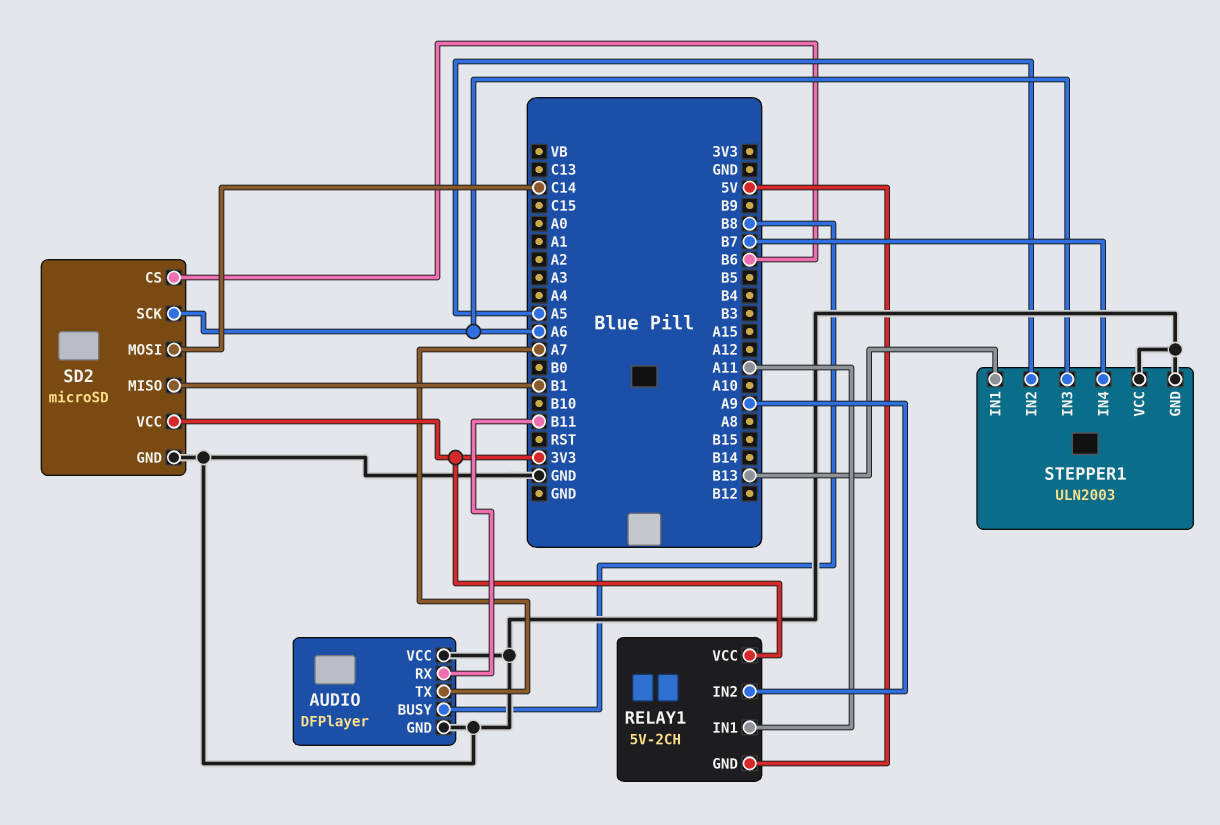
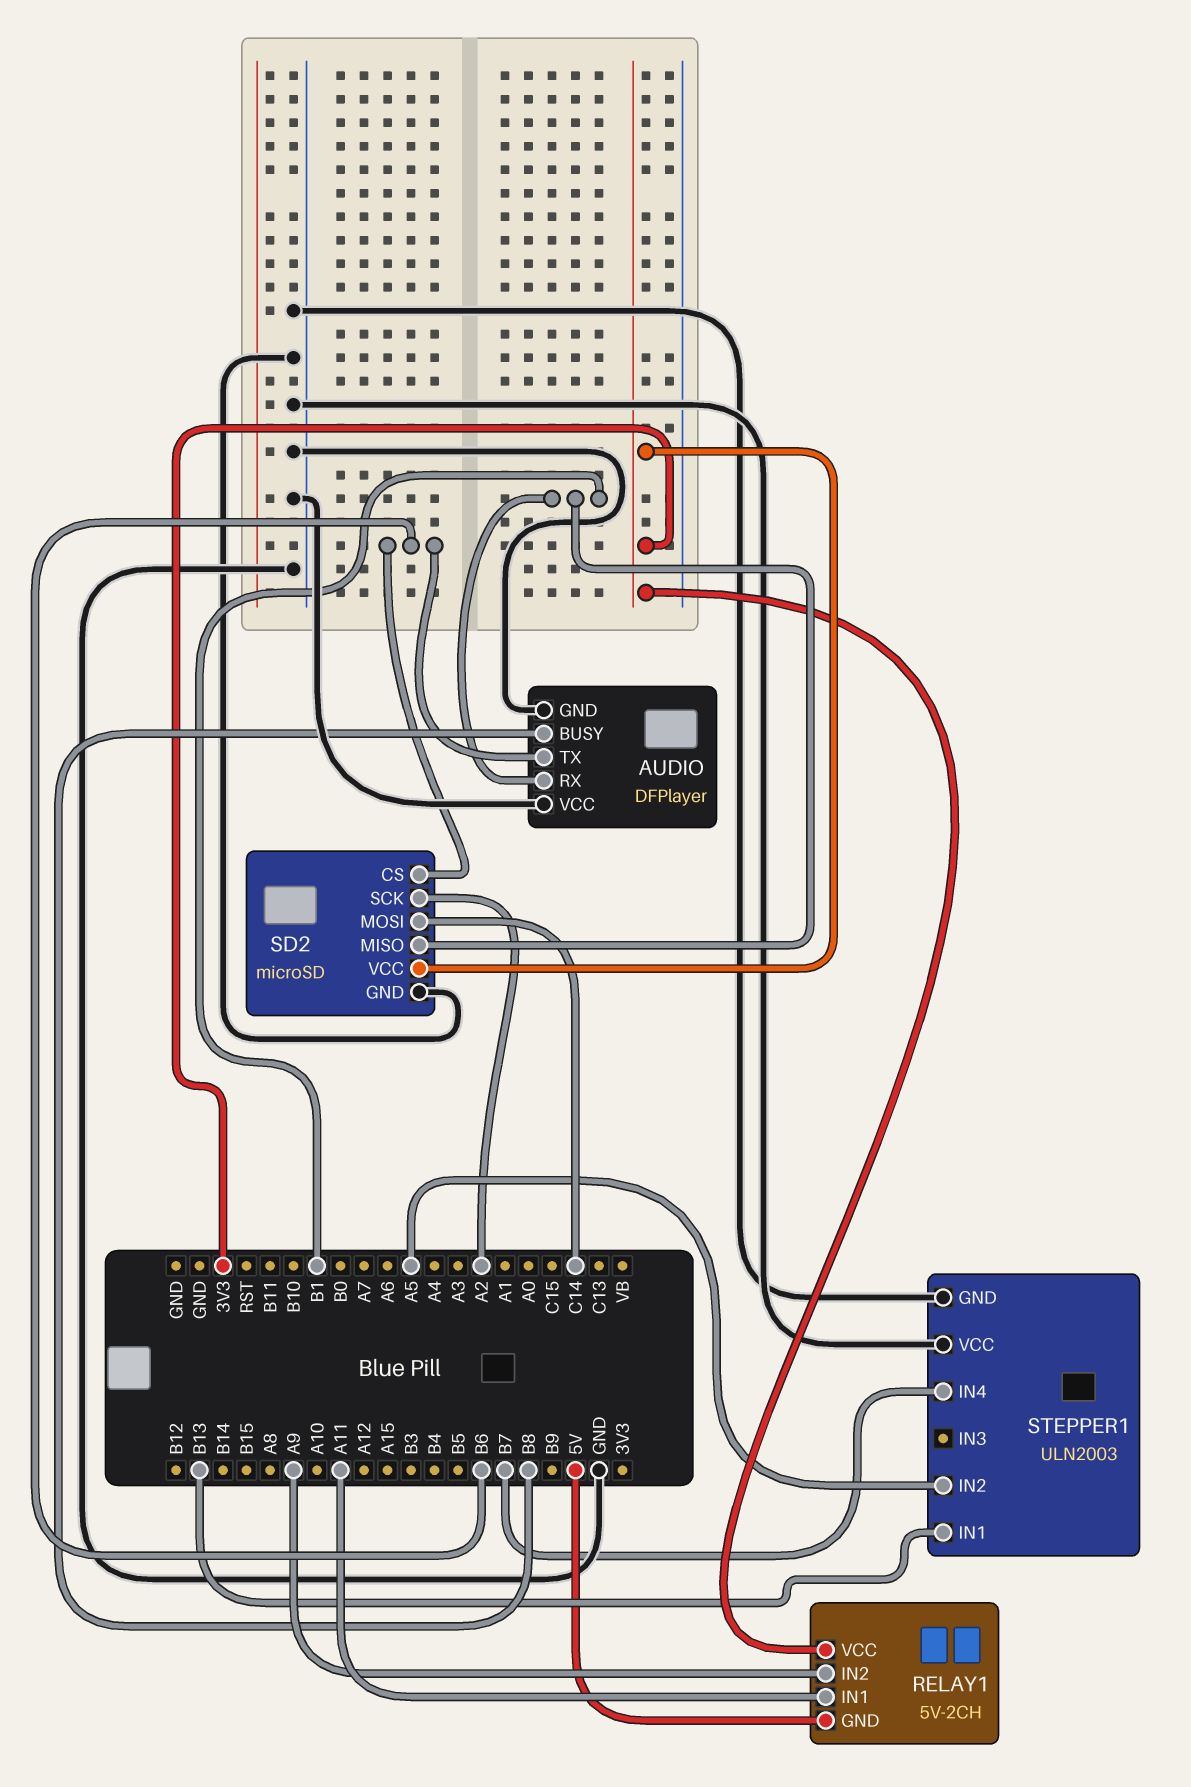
AUDIO pin RX: B11 -> B1
AUDIO pin TX: A7 -> B6
SD2 pin SCK: A6 -> A2
STEPPER1 pin IN3: A6 -> none

